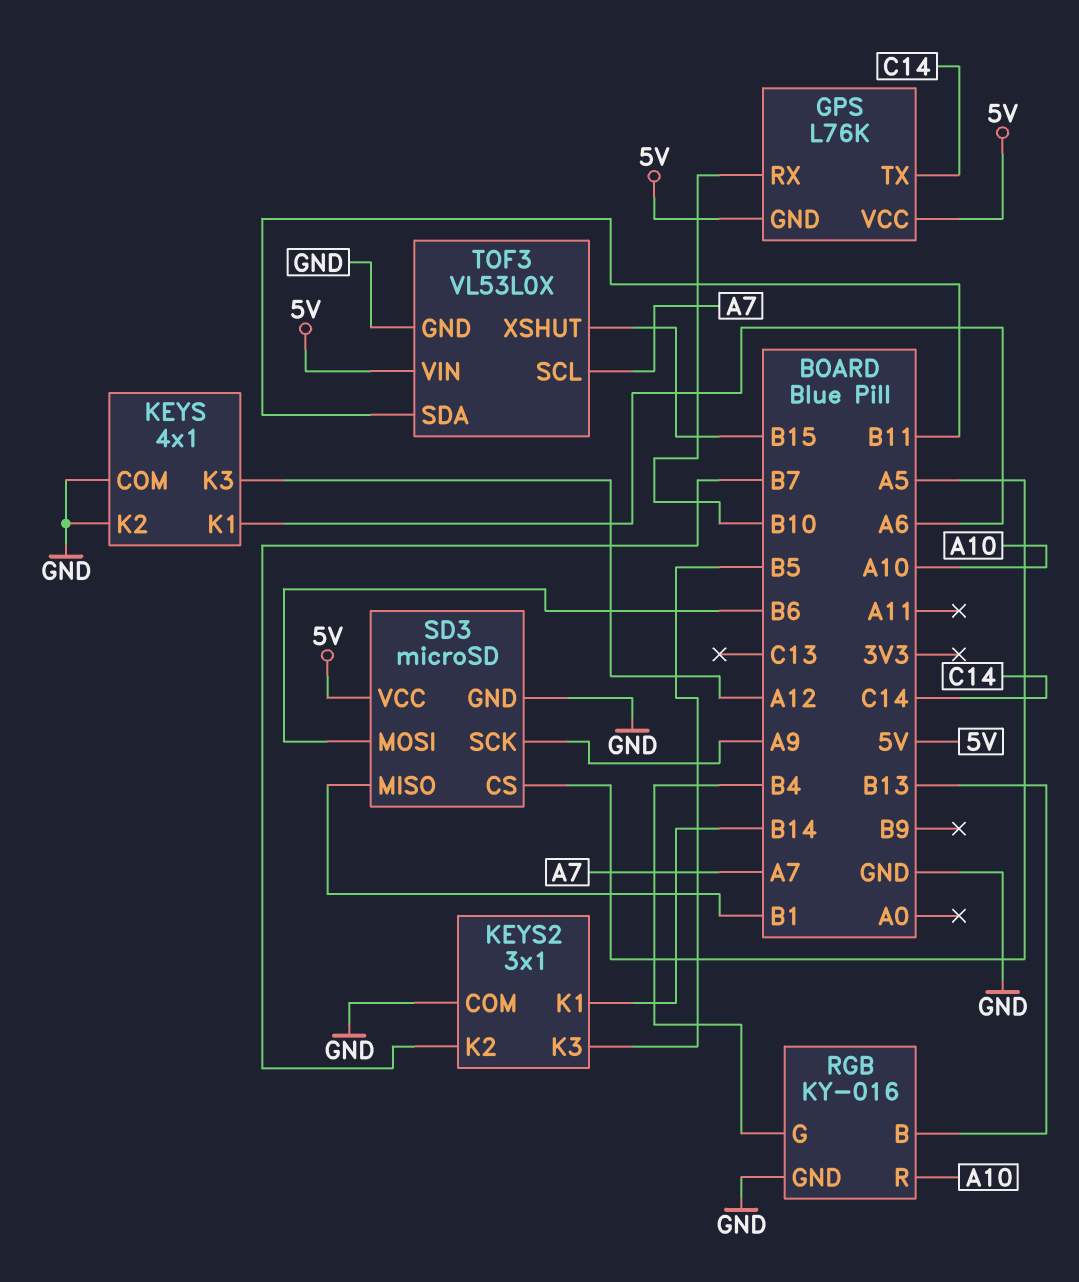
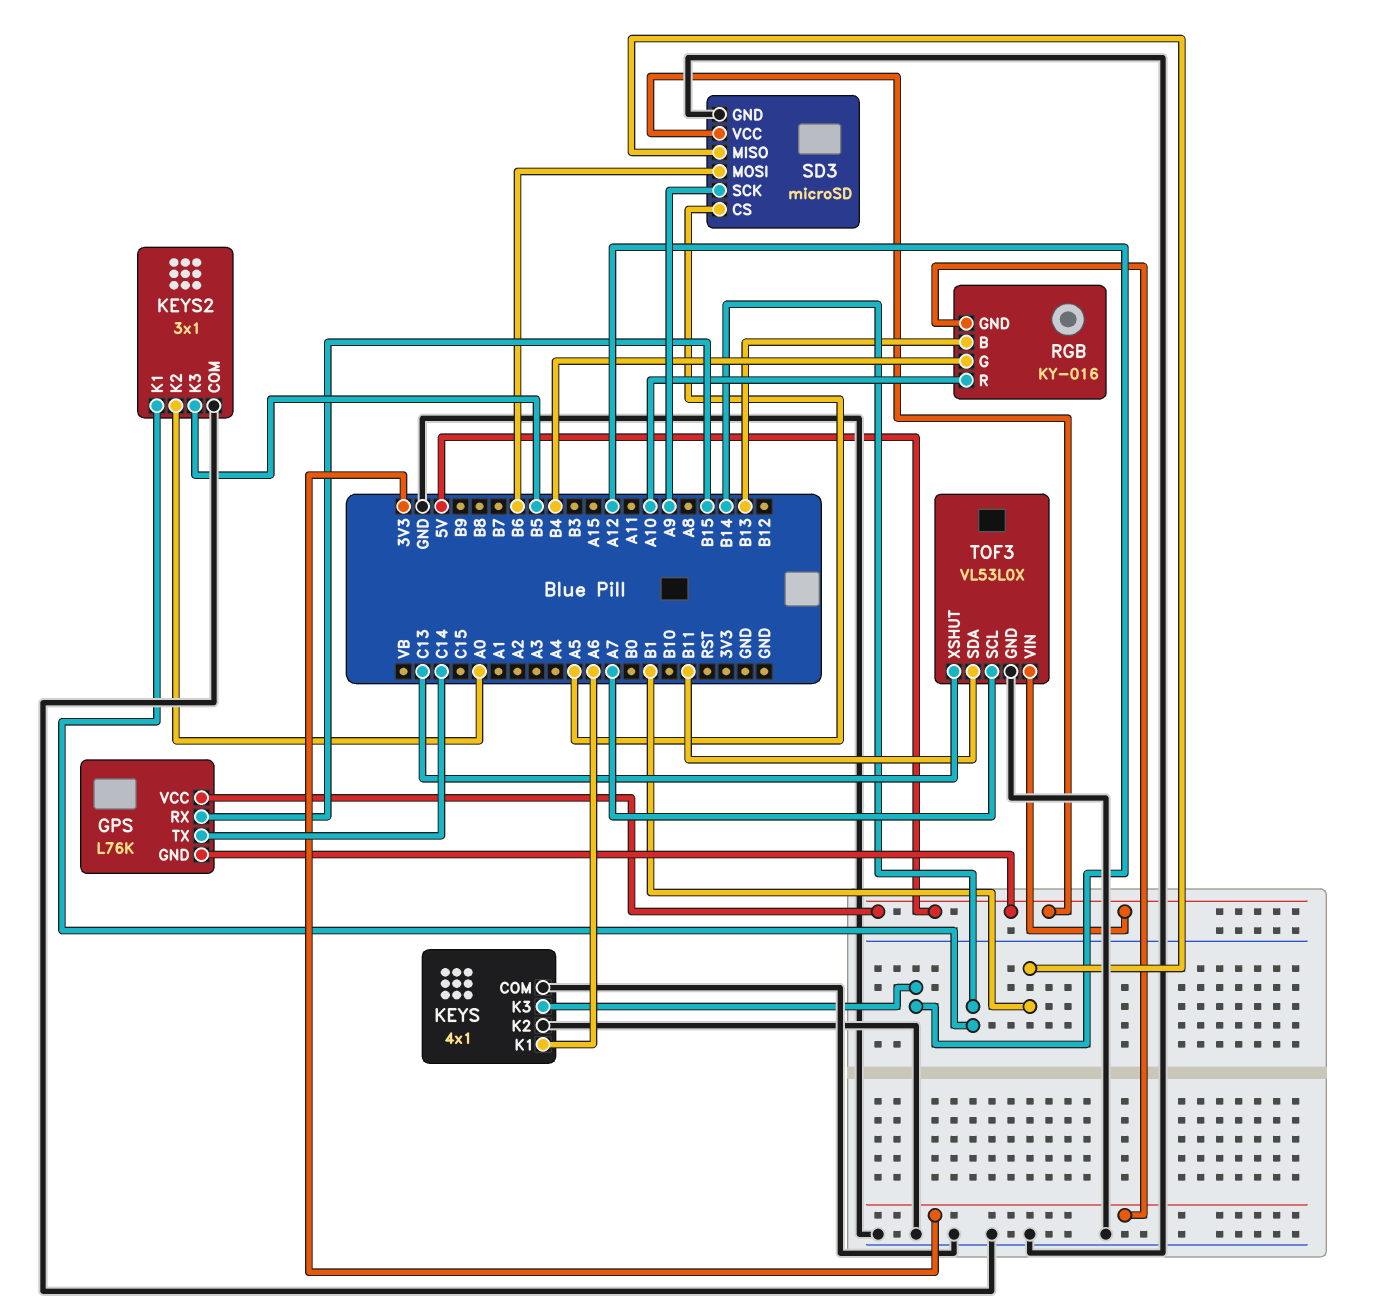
GPS pin RX: B10 -> B15
KEYS2 pin K2: B7 -> A0
RGB pin GND: GND -> 3V3
TOF3 pin XSHUT: B15 -> C13

